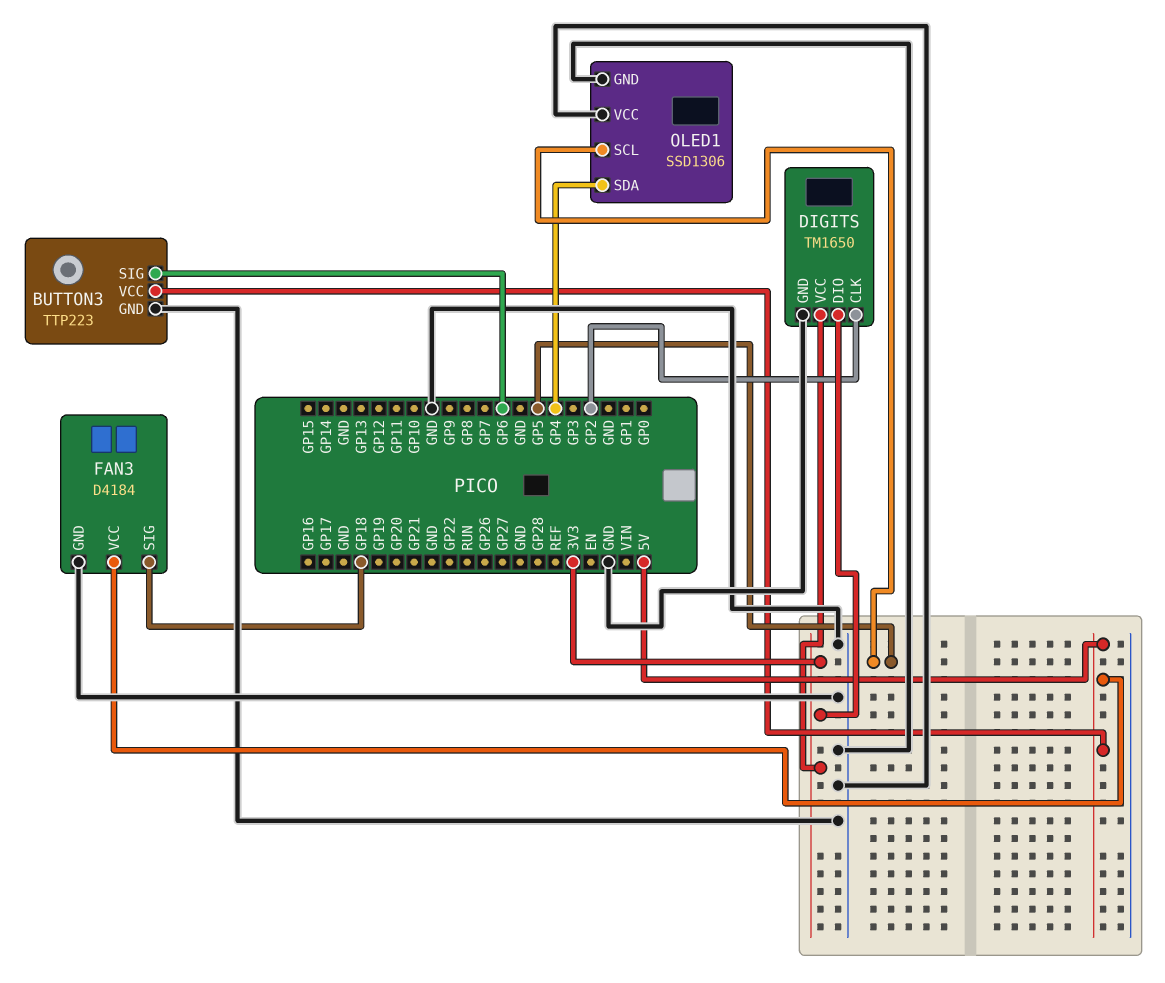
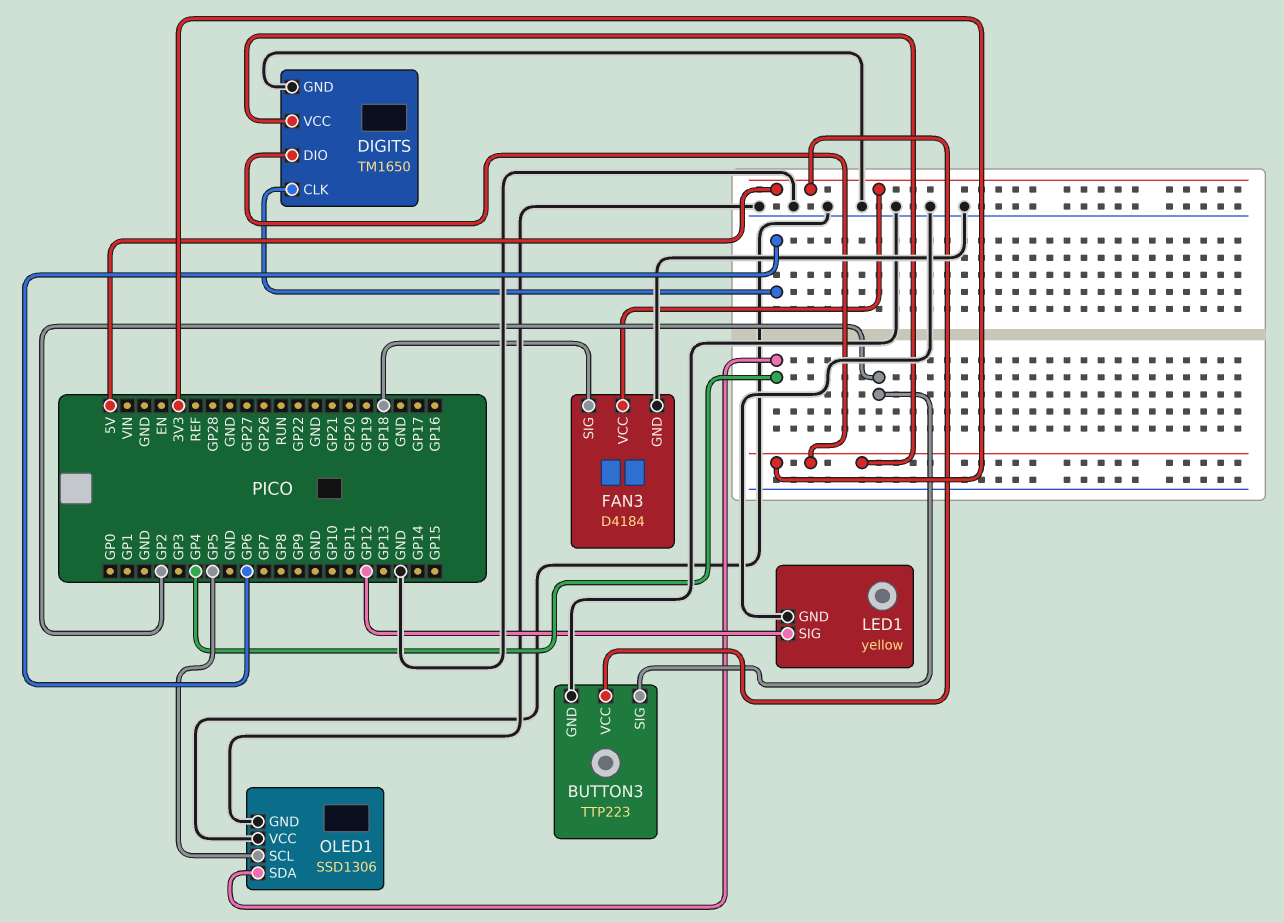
BUTTON3 pin SIG: GP6 -> GP2
DIGITS pin CLK: GP2 -> GP6
LED1: none -> yellow
LED1 pin GND: none -> GND
LED1 pin SIG: none -> GP12

